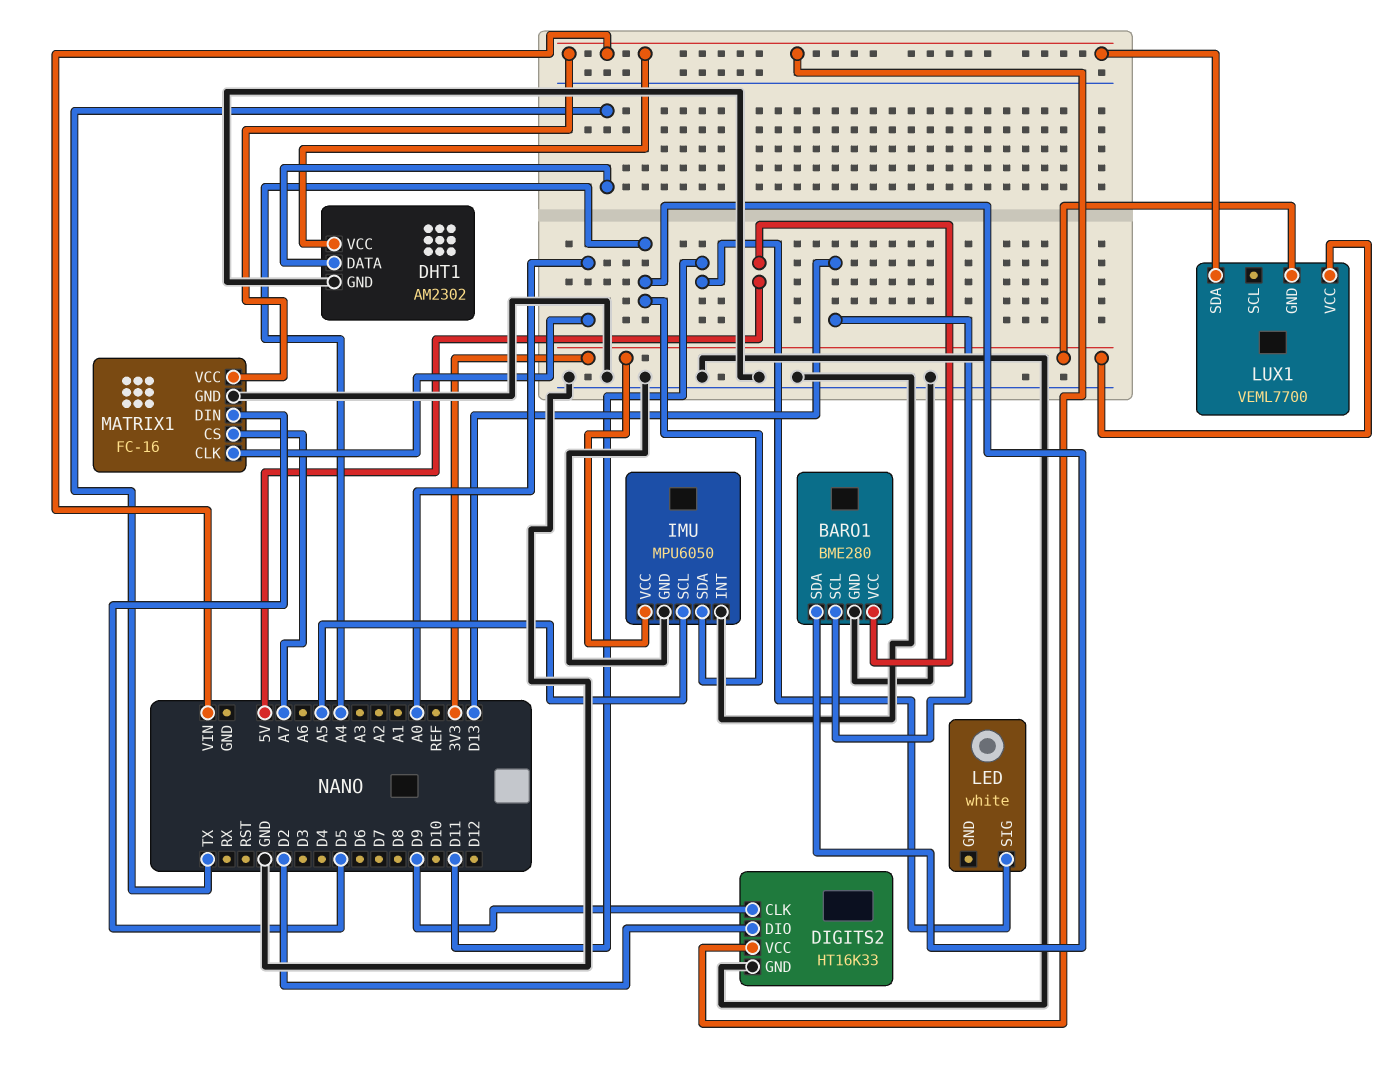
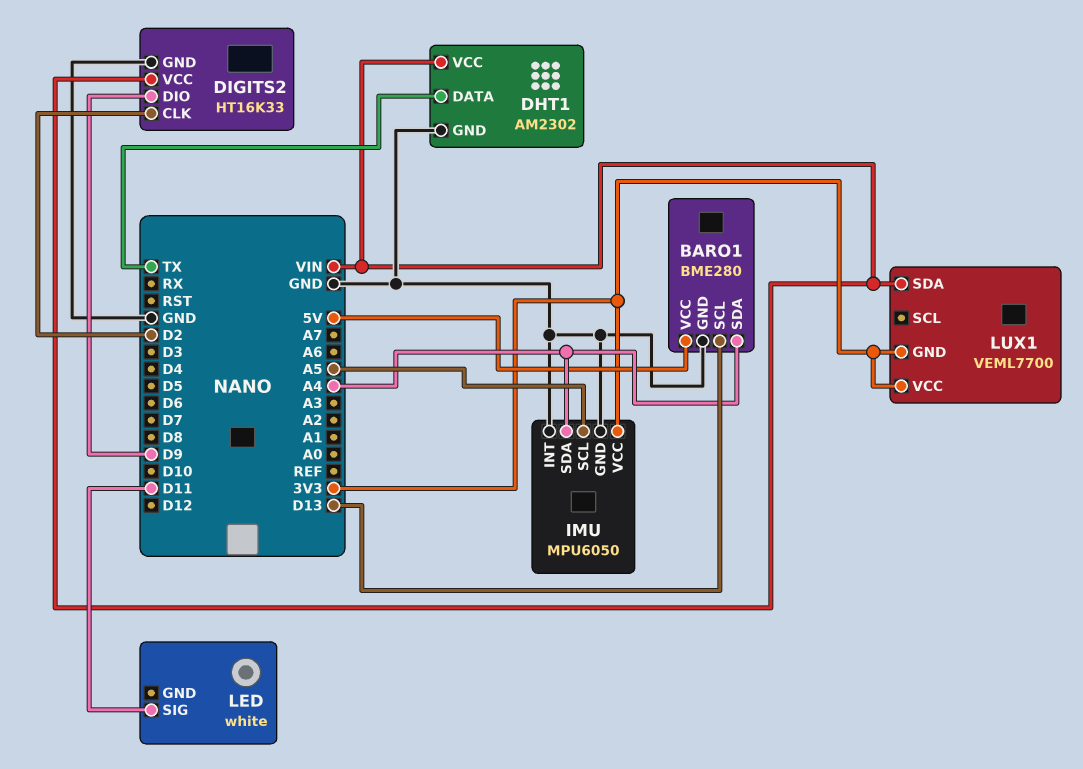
DIGITS2 pin CLK: D9 -> D2
DIGITS2 pin DIO: D2 -> D9
MATRIX1: FC-16 -> none
MATRIX1 pin CLK: A0 -> none
MATRIX1 pin CS: A7 -> none
MATRIX1 pin DIN: D5 -> none
MATRIX1 pin GND: GND -> none
MATRIX1 pin VCC: VIN -> none

